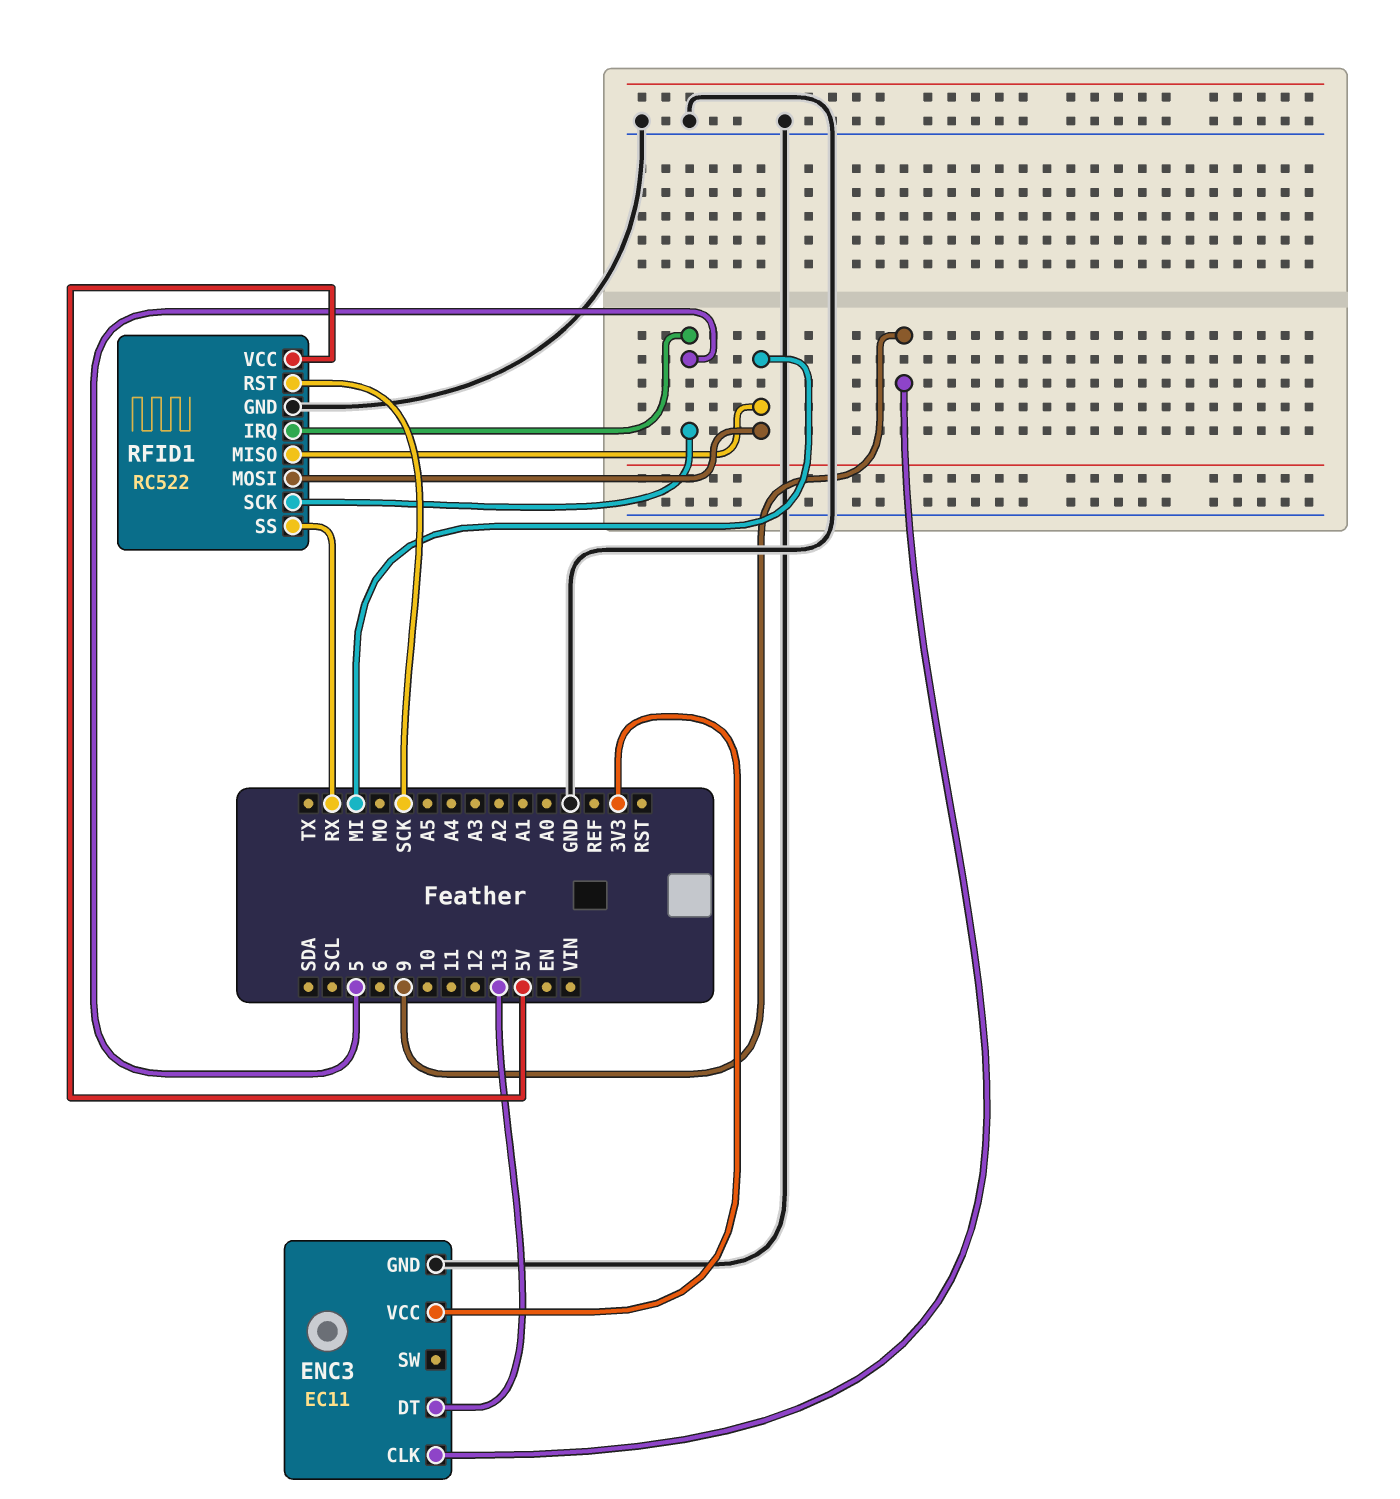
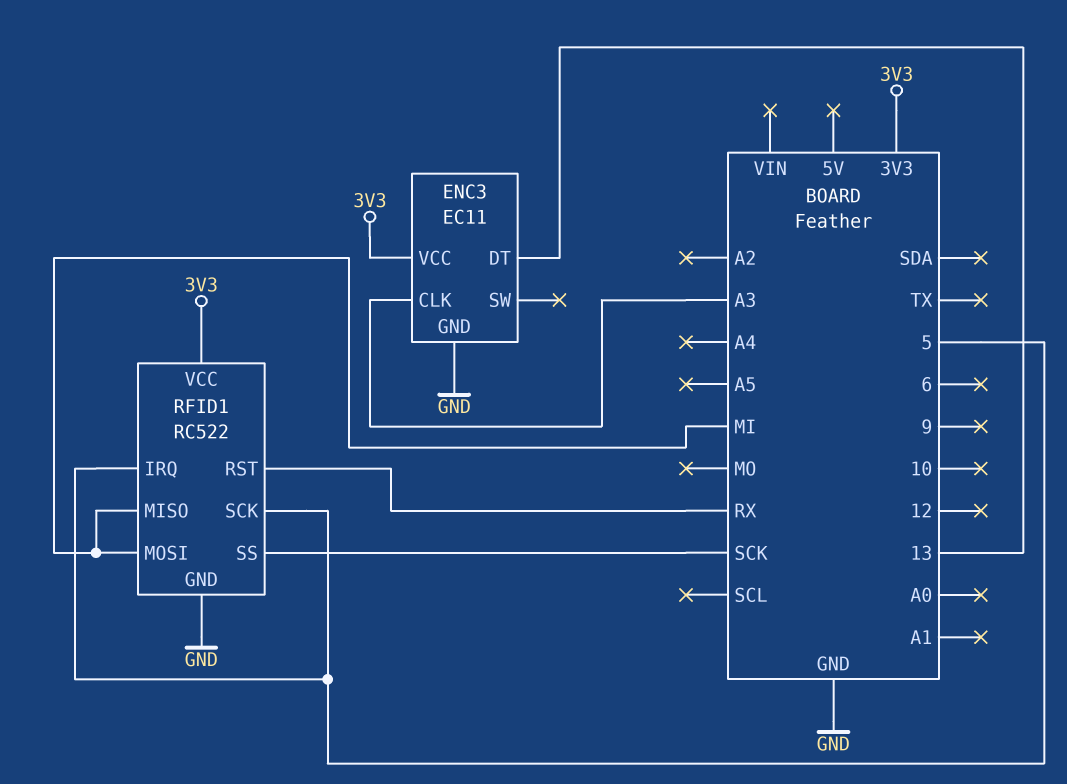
ENC3 pin CLK: 9 -> A3
RFID1 pin RST: SCK -> RX
RFID1 pin SS: RX -> SCK
RFID1 pin VCC: 5V -> 3V3

